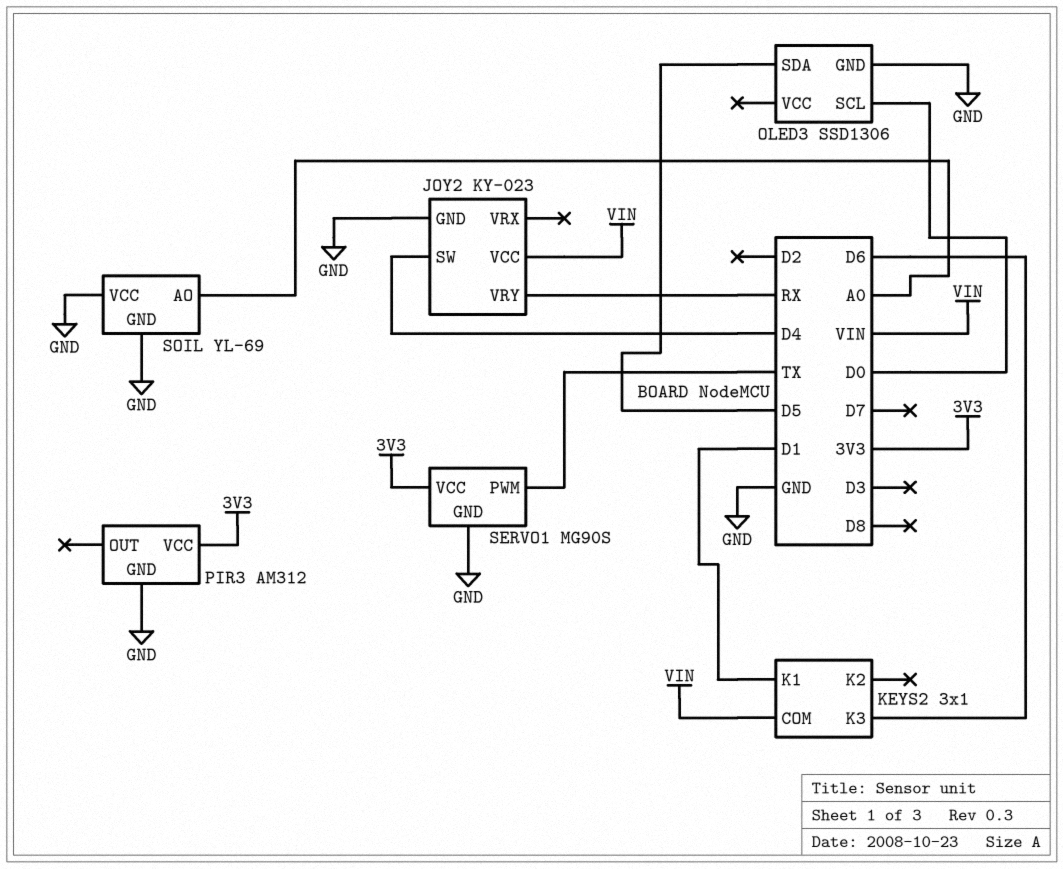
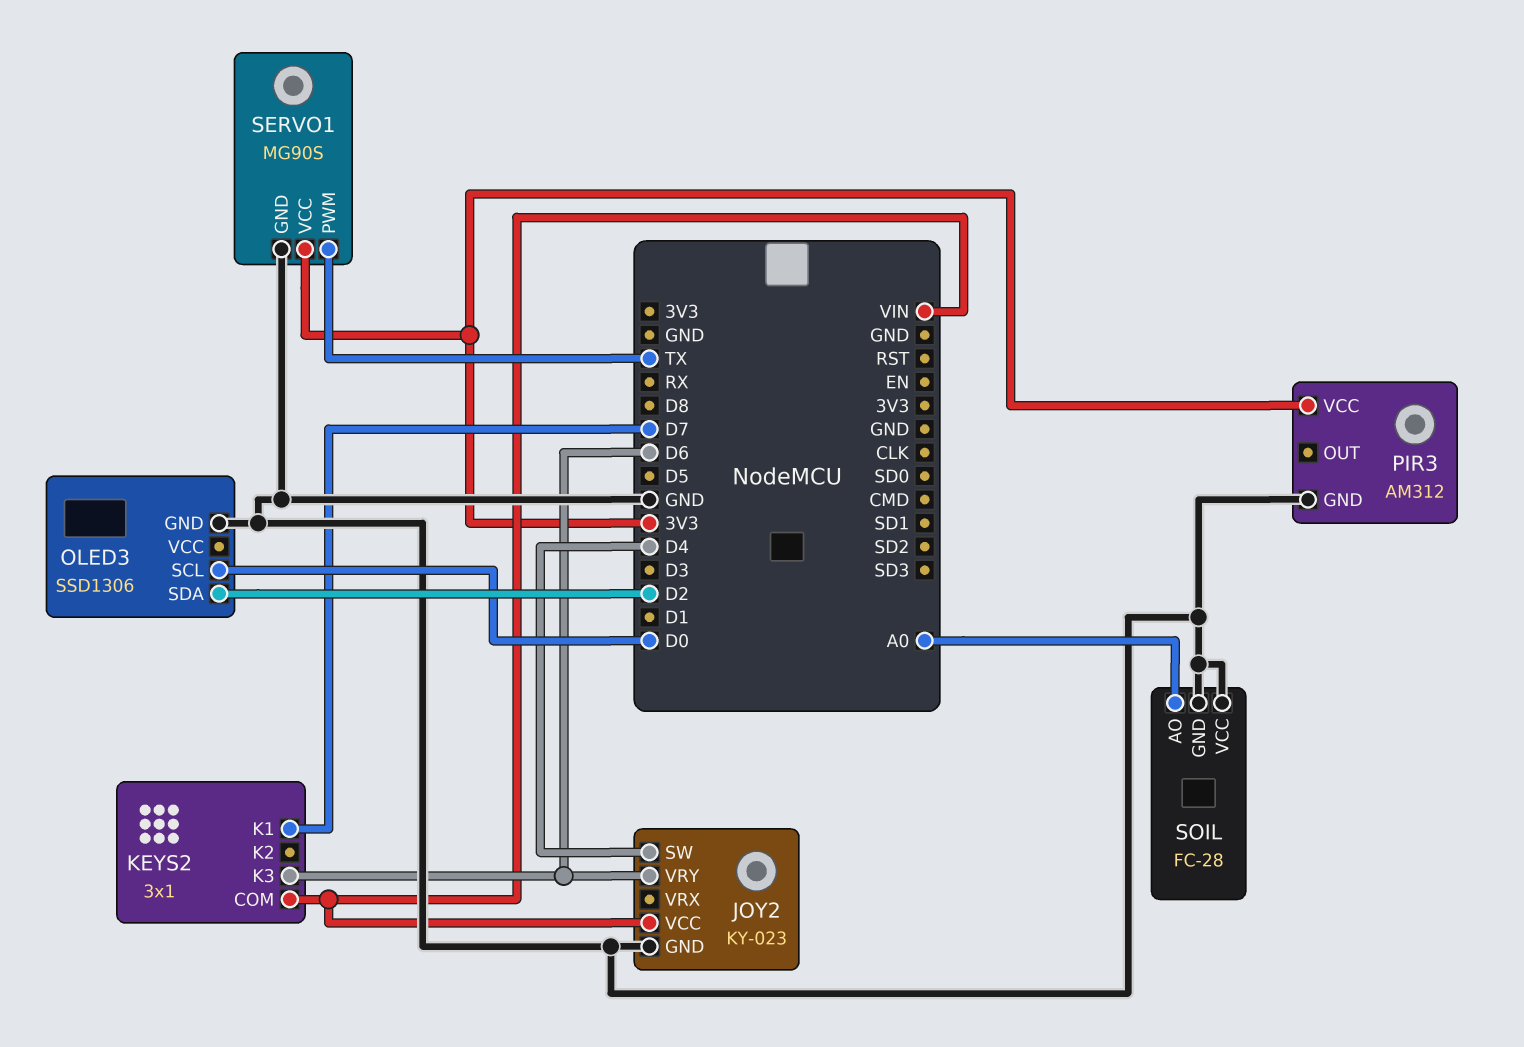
JOY2 pin VRY: RX -> D6
KEYS2 pin K1: D1 -> D7
OLED3 pin SDA: D5 -> D2
SOIL: YL-69 -> FC-28

